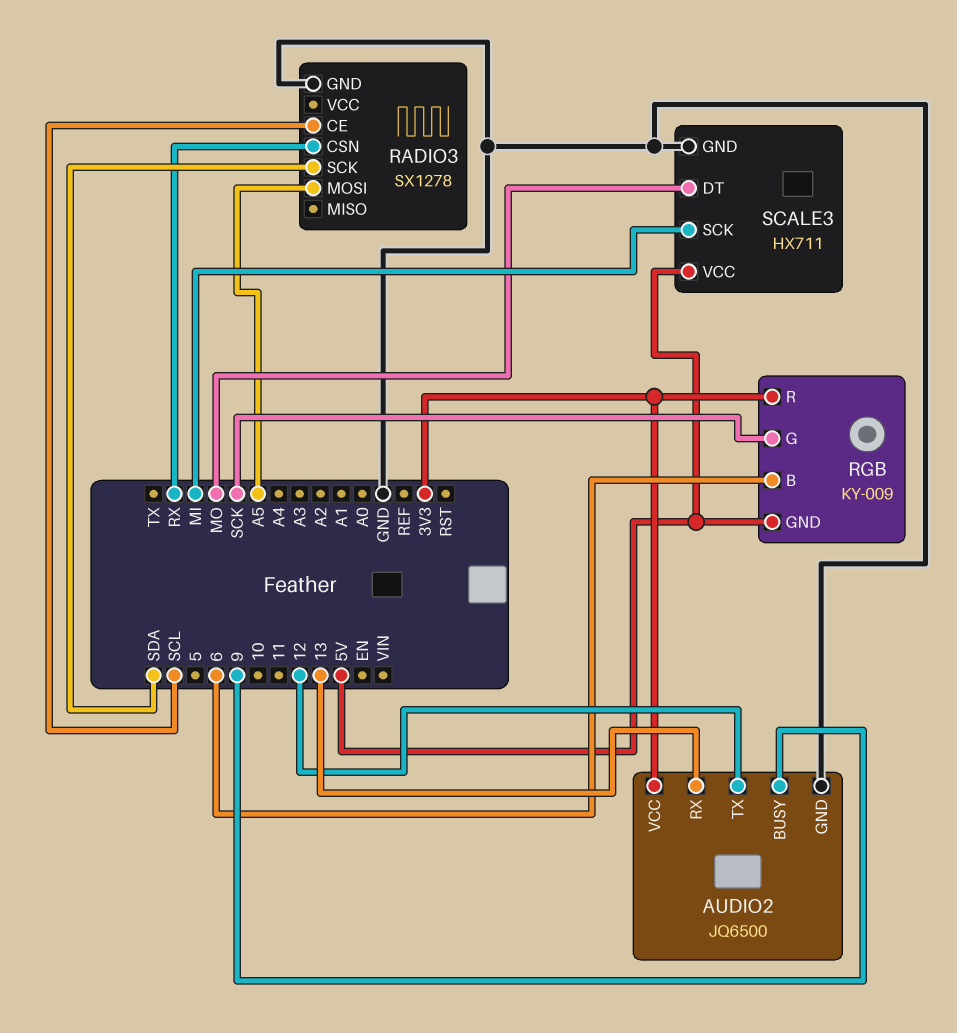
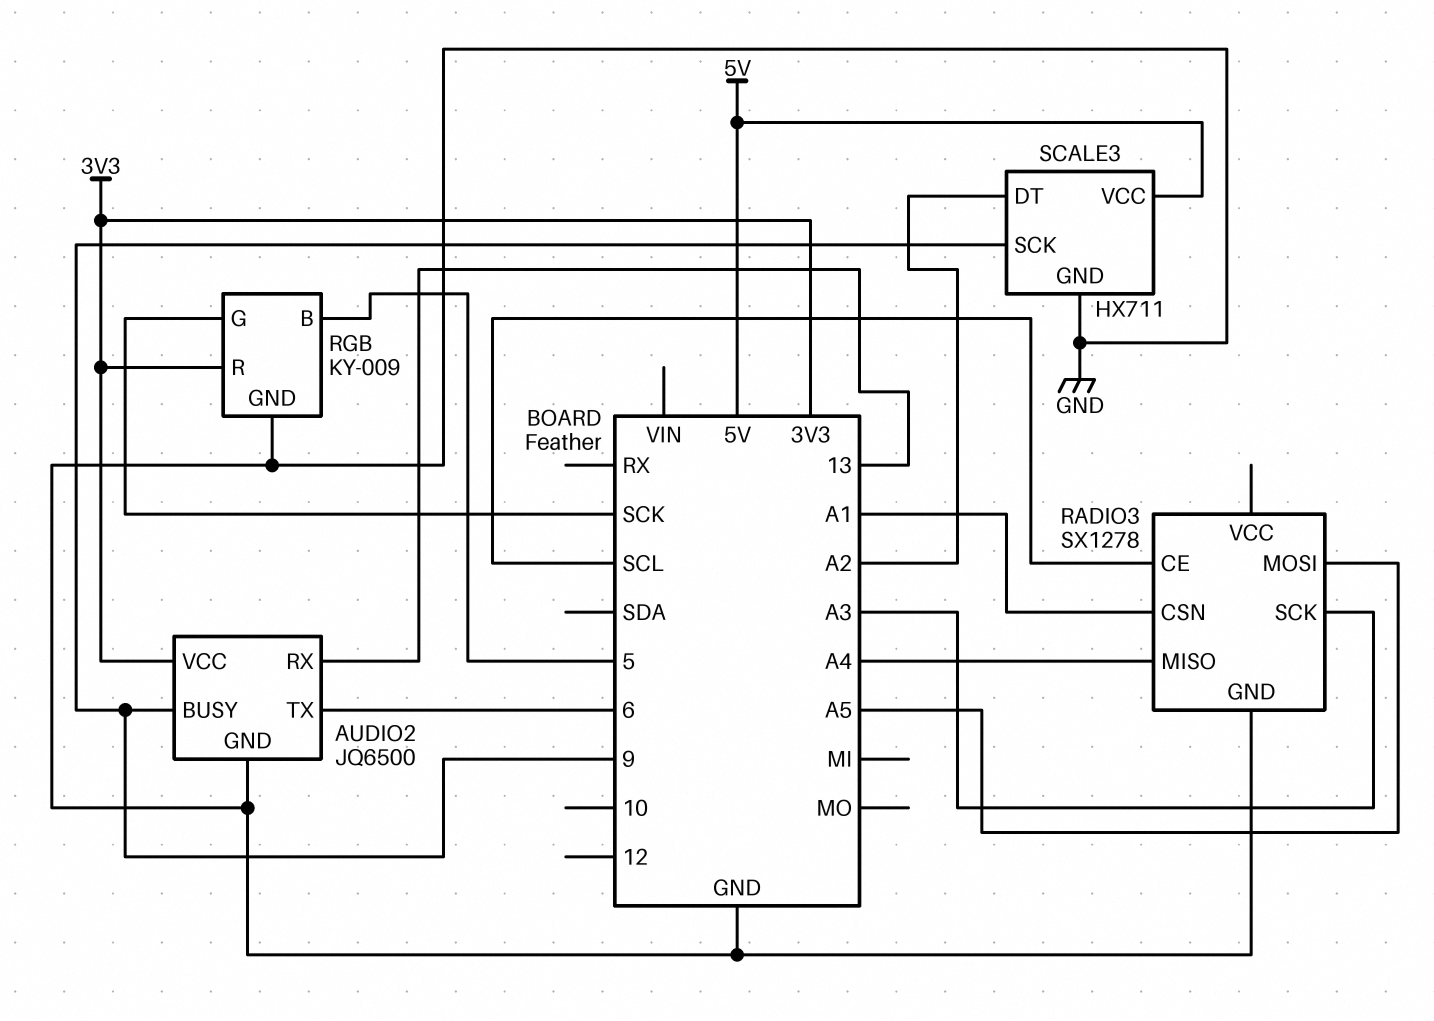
AUDIO2 pin TX: 12 -> 6
RADIO3 pin CSN: RX -> A1
RADIO3 pin MISO: none -> A4
RADIO3 pin SCK: SDA -> A3
RGB pin B: 6 -> 5
RGB pin GND: 5V -> GND
SCALE3 pin DT: MO -> A2
SCALE3 pin SCK: MI -> 9

